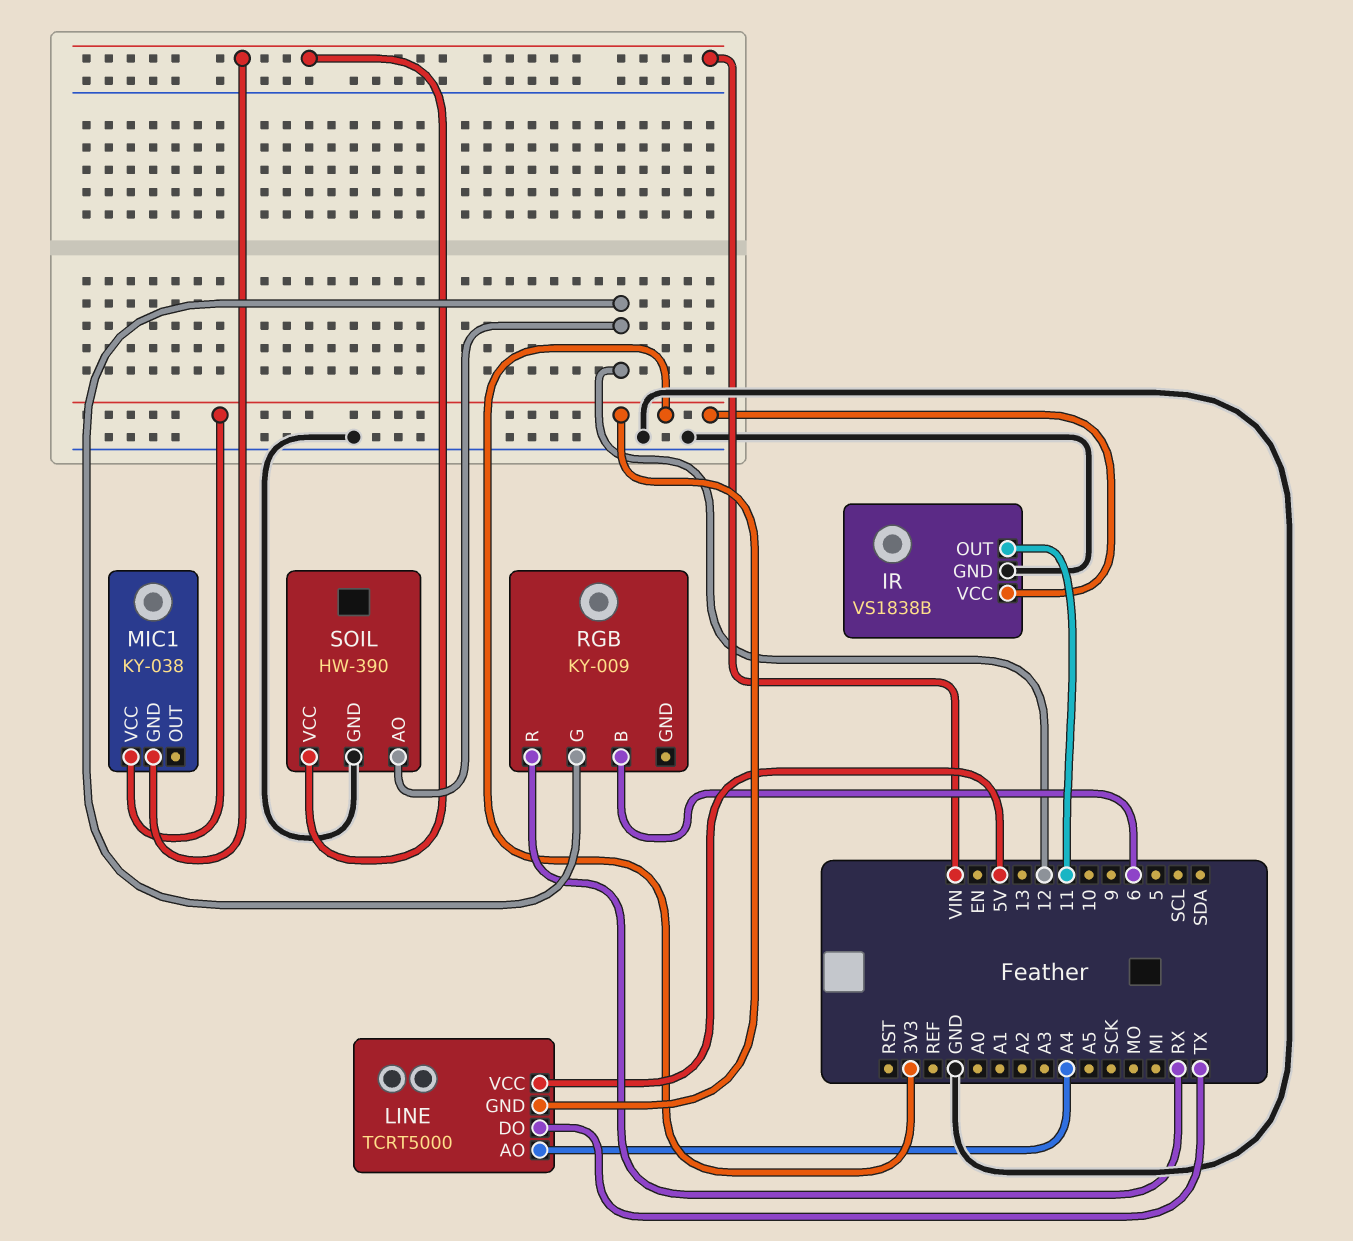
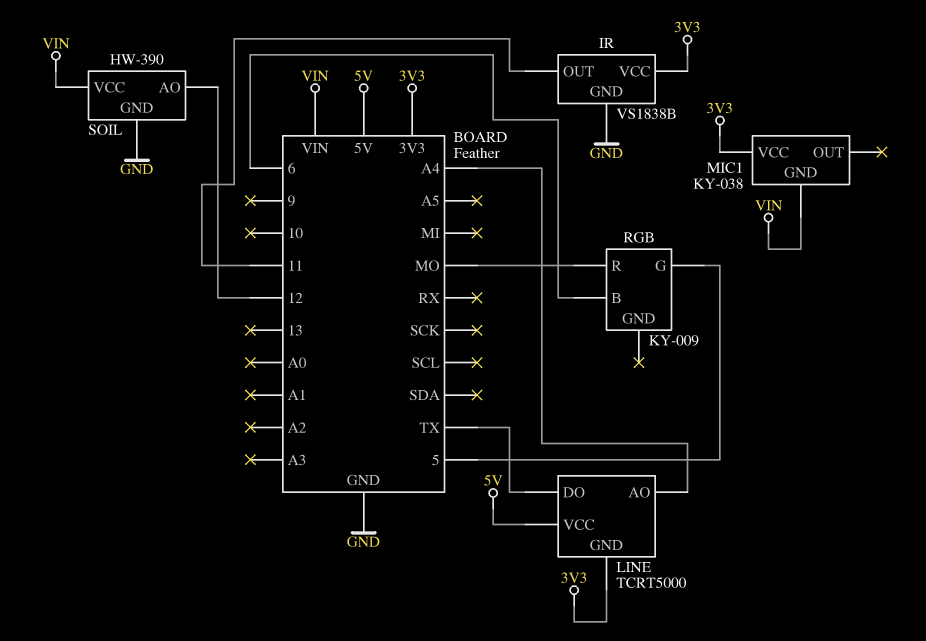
RGB pin G: 12 -> 5
RGB pin R: RX -> MO

